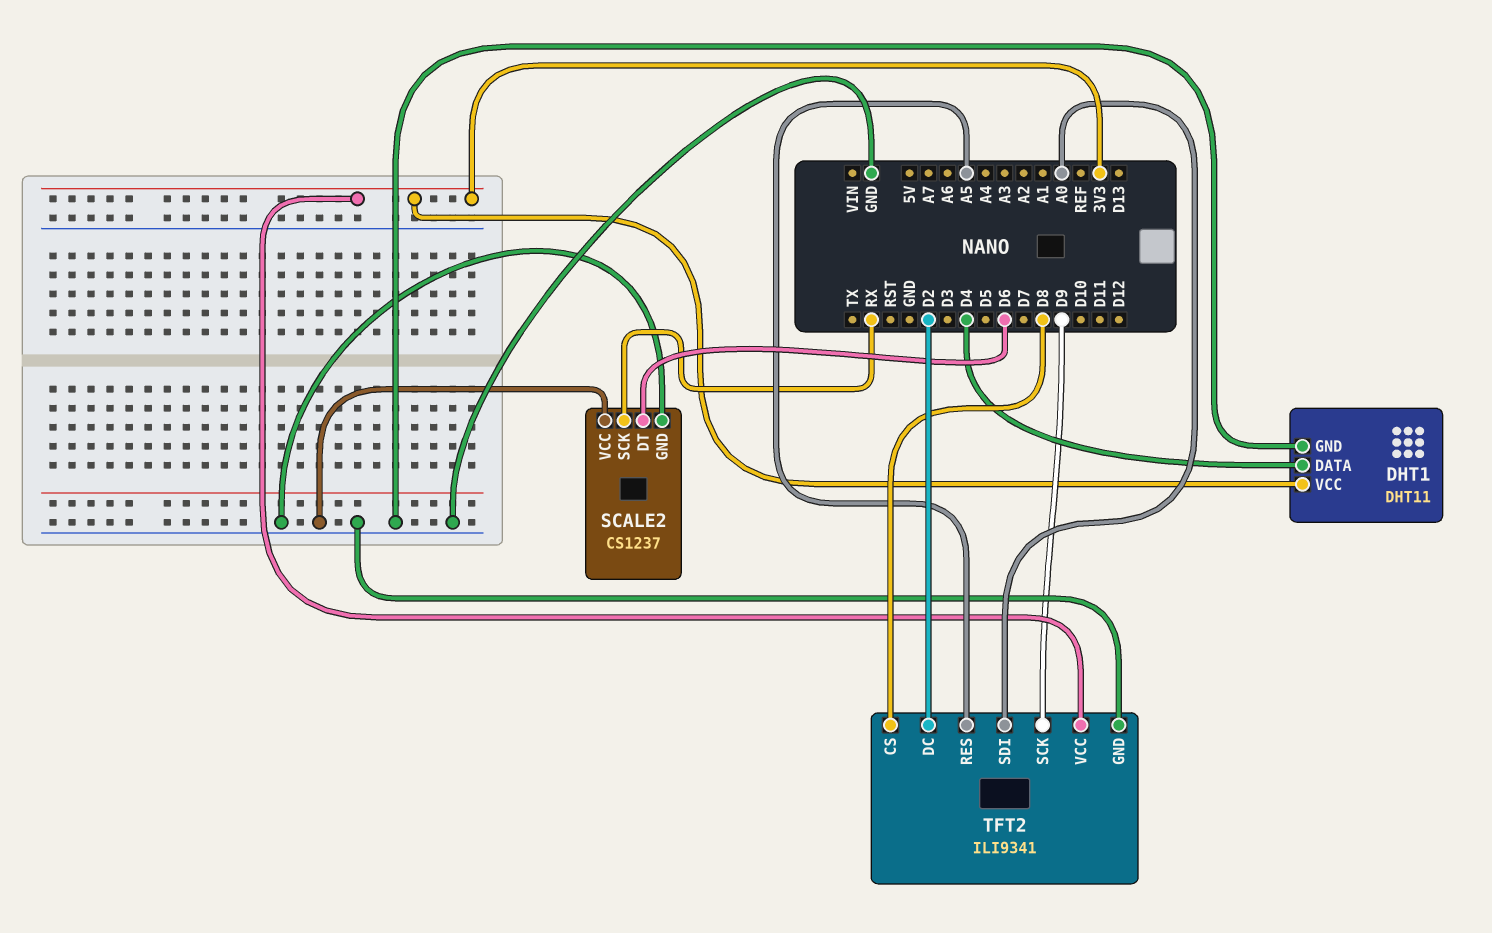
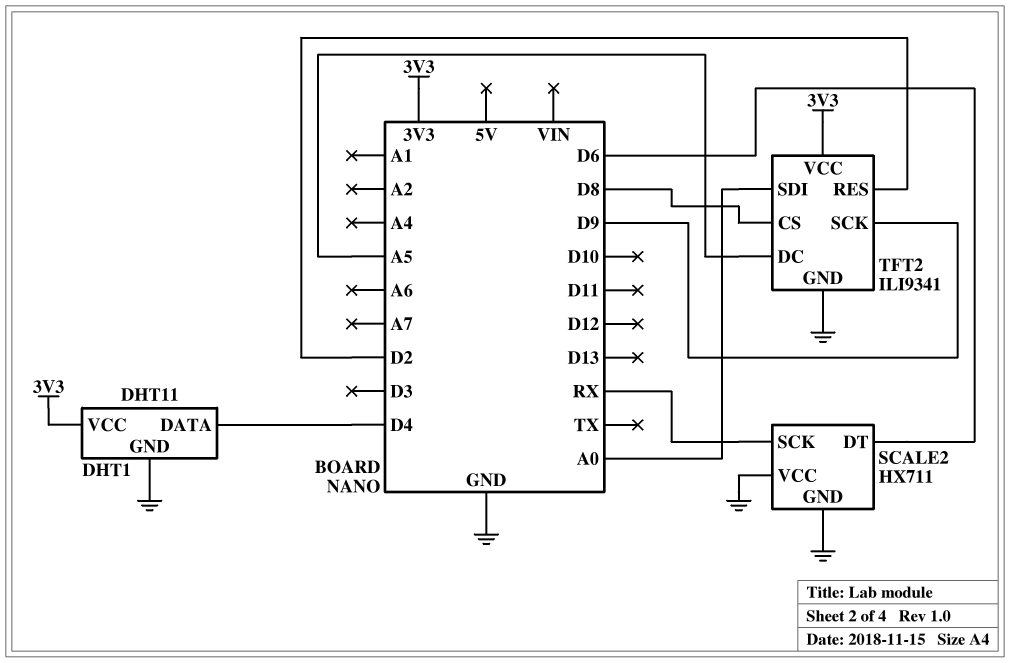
SCALE2: CS1237 -> HX711
TFT2 pin DC: D2 -> A5
TFT2 pin RES: A5 -> D2

